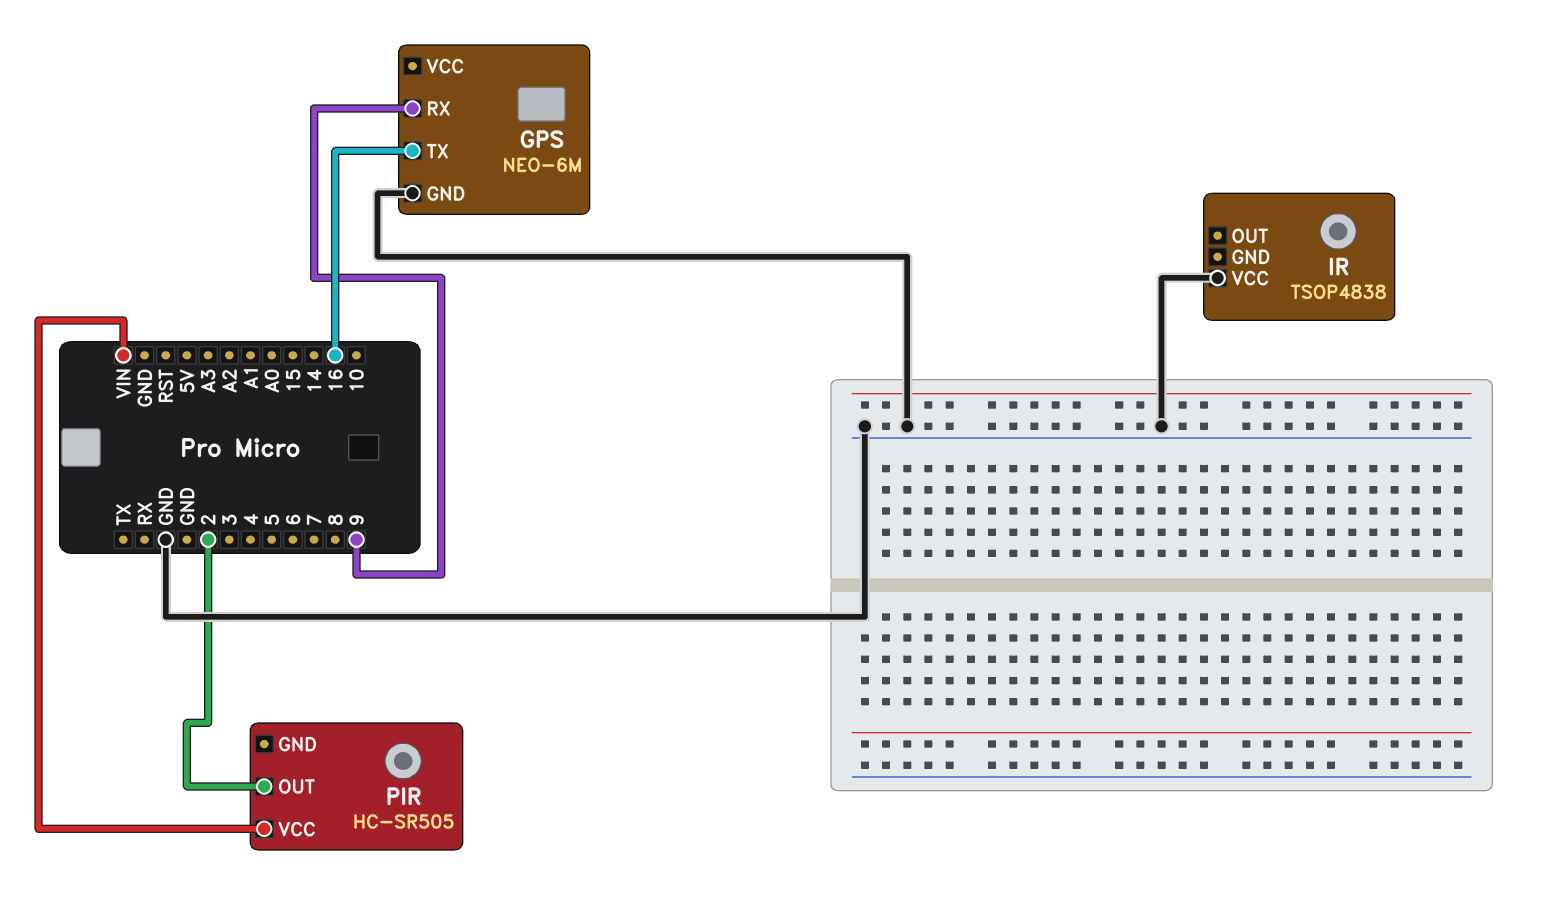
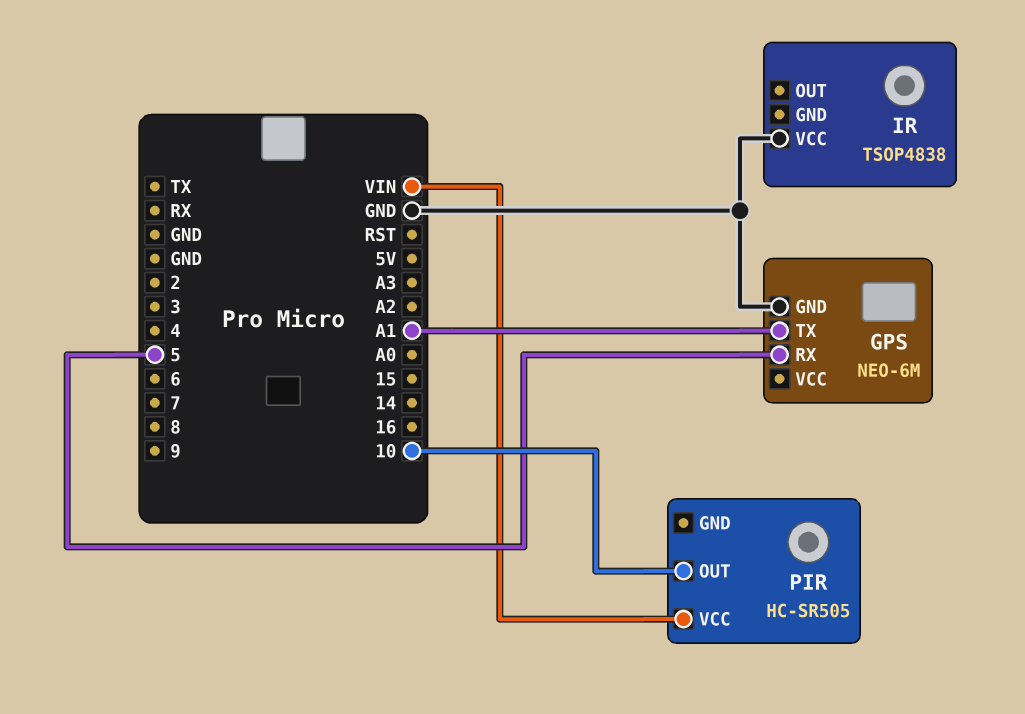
GPS pin RX: 9 -> 5
GPS pin TX: 16 -> A1
PIR pin OUT: 2 -> 10

